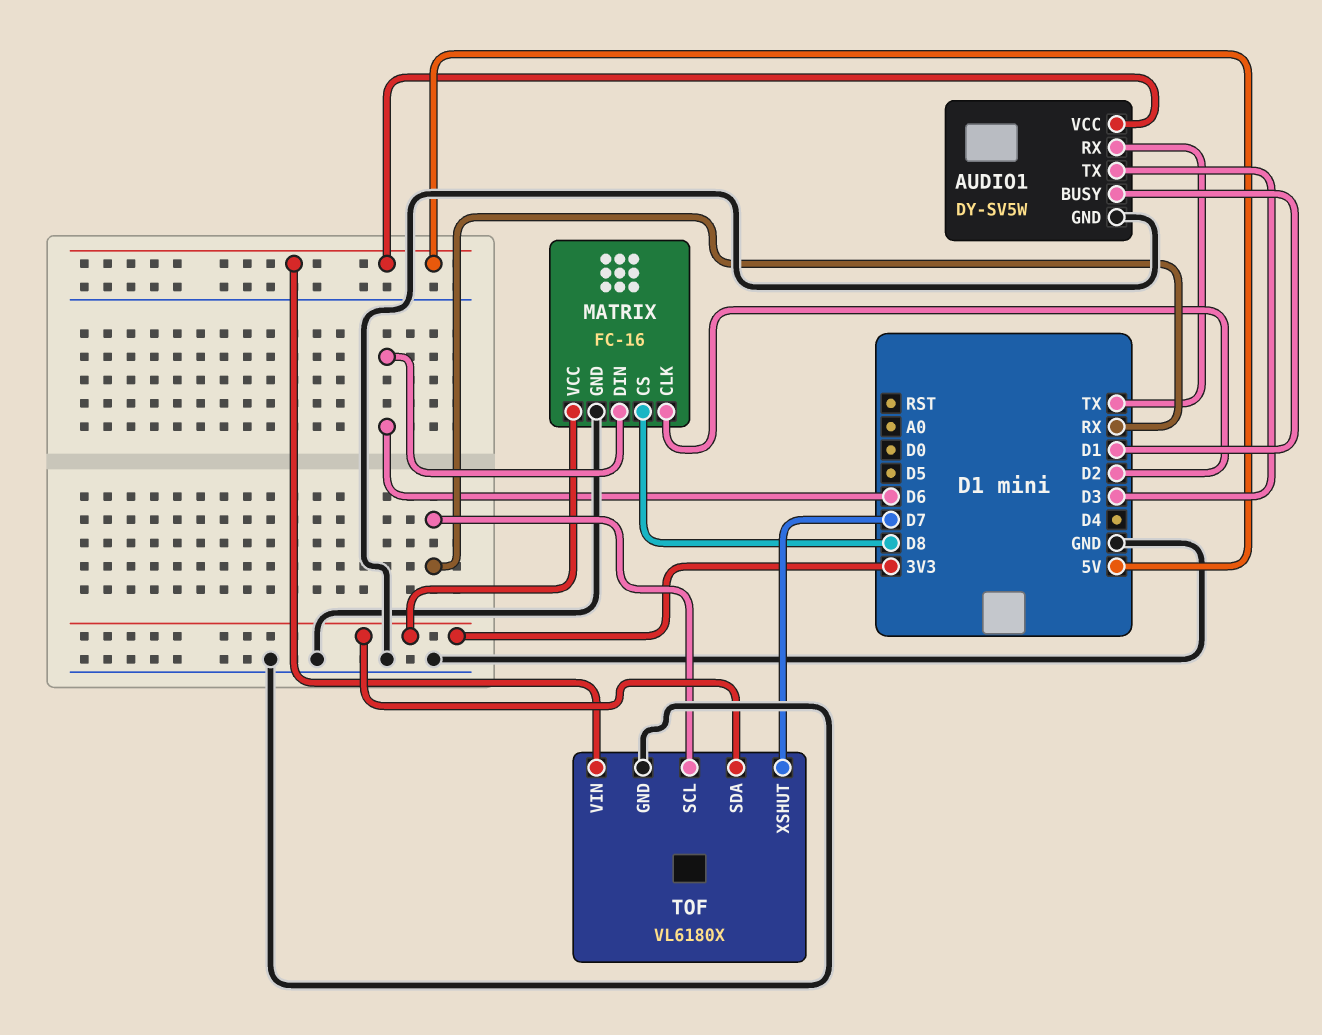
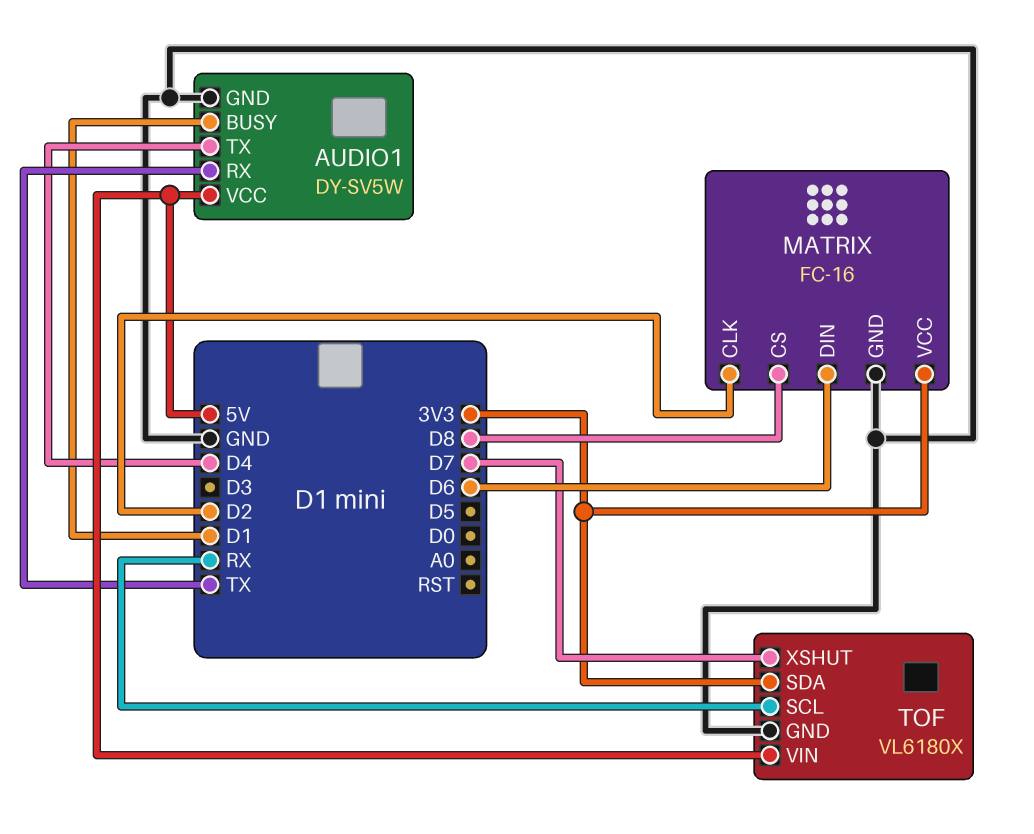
AUDIO1 pin TX: D3 -> D4

